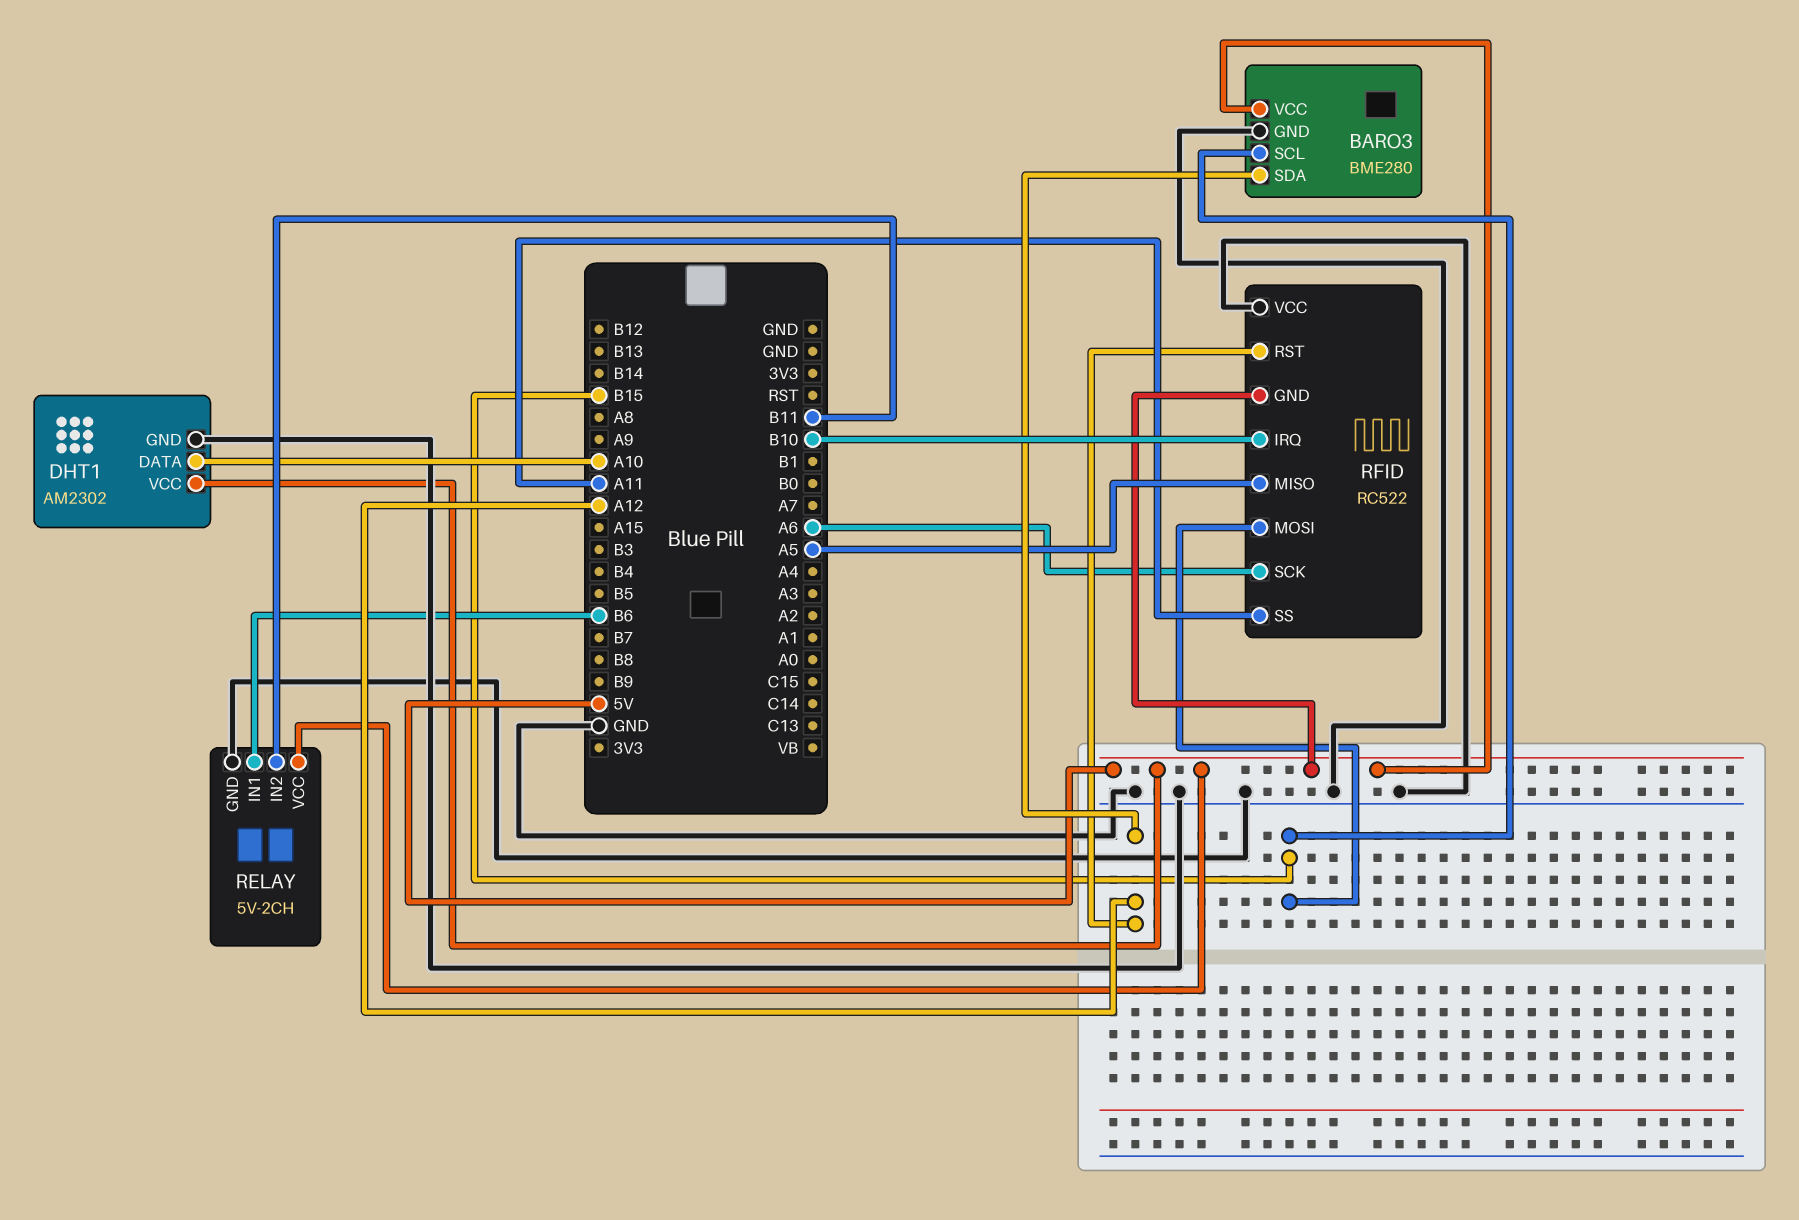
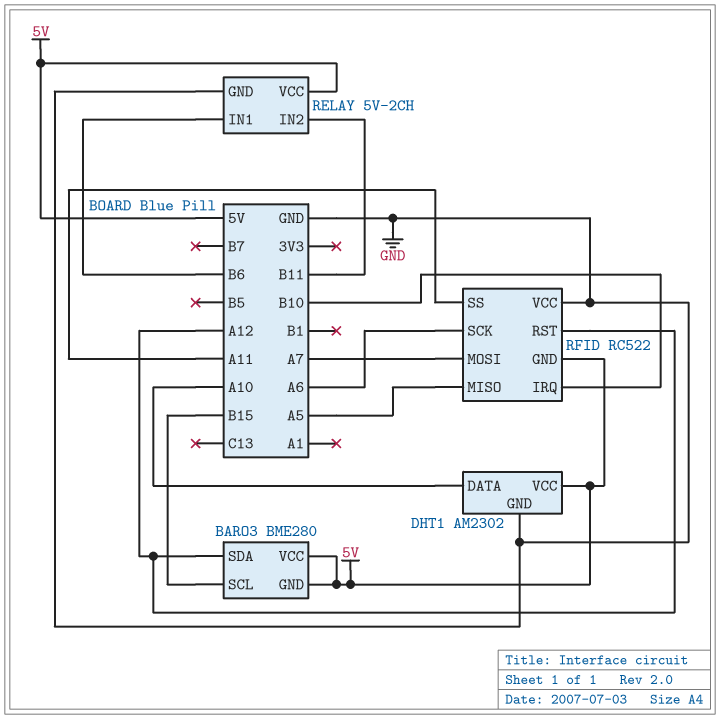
BARO3 pin GND: GND -> 5V
RFID pin MOSI: B15 -> A7

